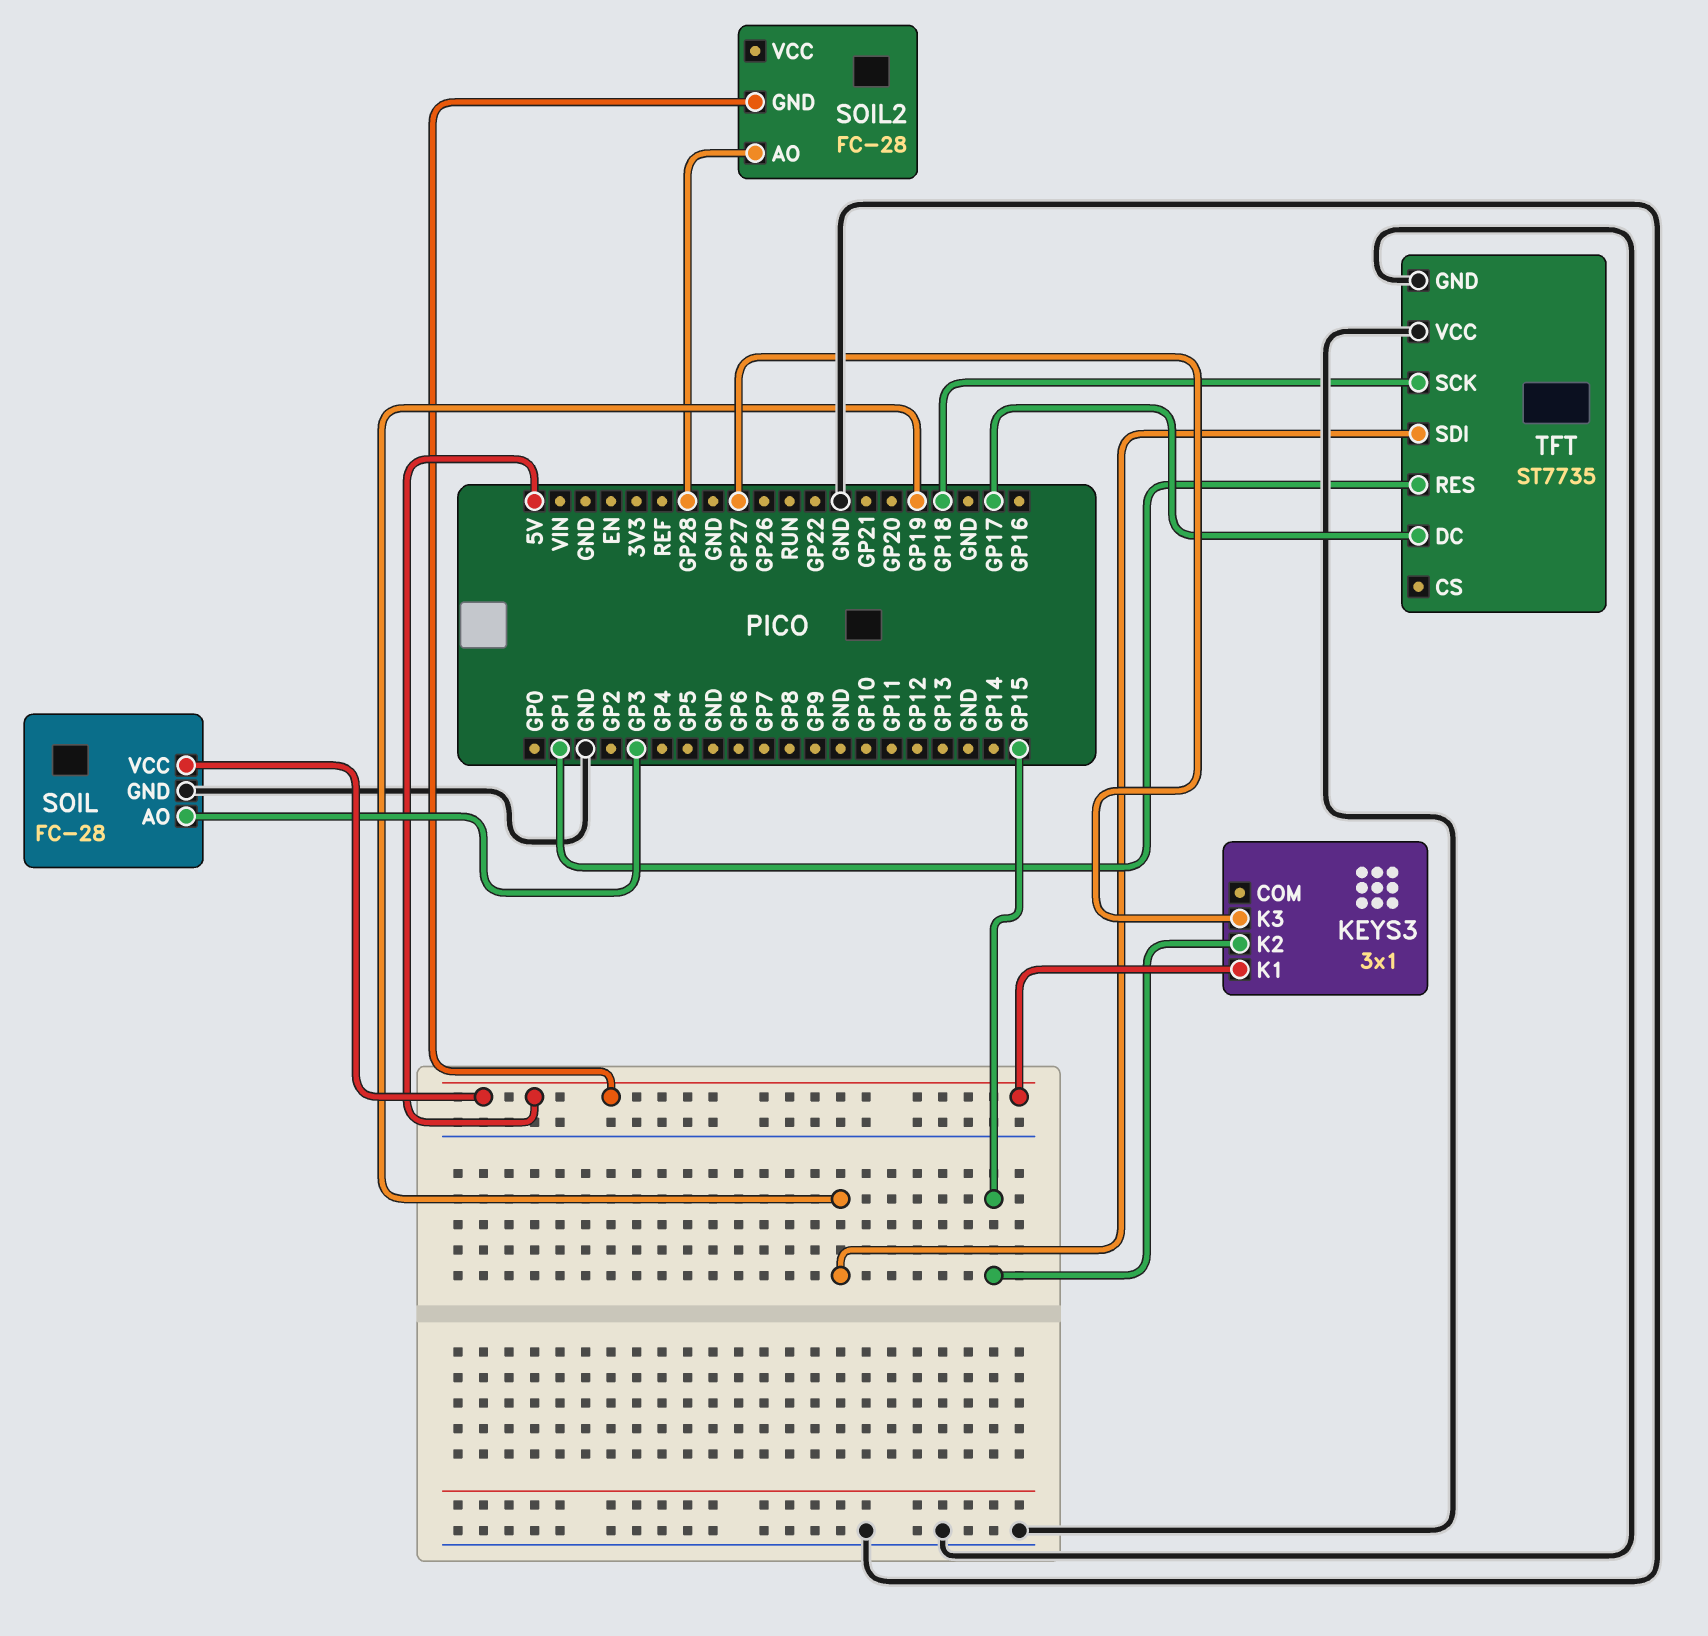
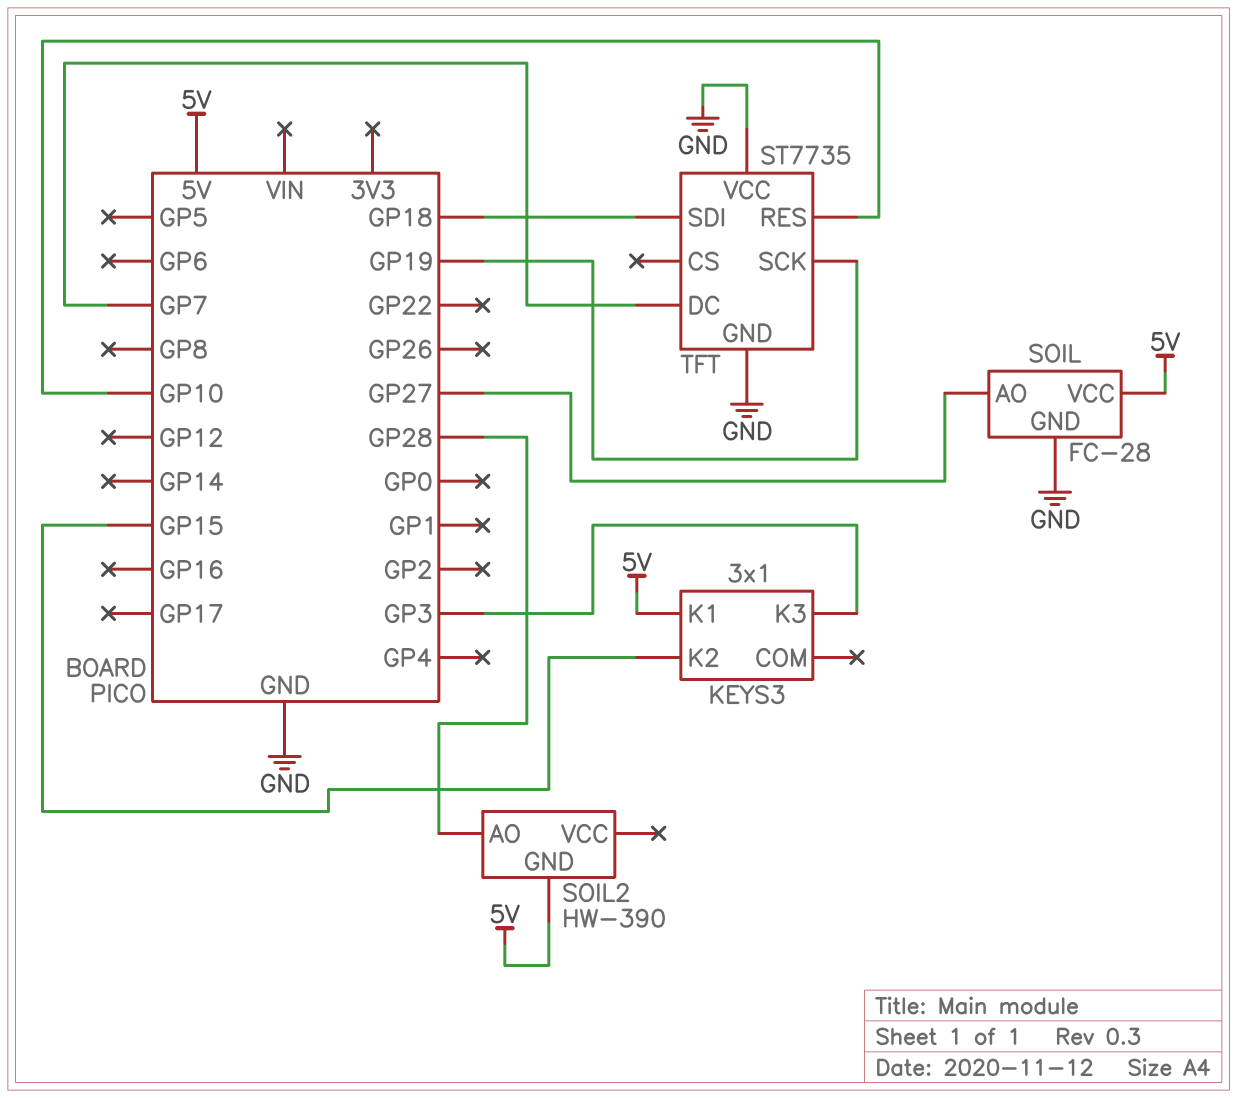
KEYS3 pin K3: GP27 -> GP3
SOIL pin AO: GP3 -> GP27
SOIL2: FC-28 -> HW-390
TFT pin DC: GP17 -> GP7
TFT pin RES: GP1 -> GP10
TFT pin SCK: GP18 -> GP19
TFT pin SDI: GP19 -> GP18

